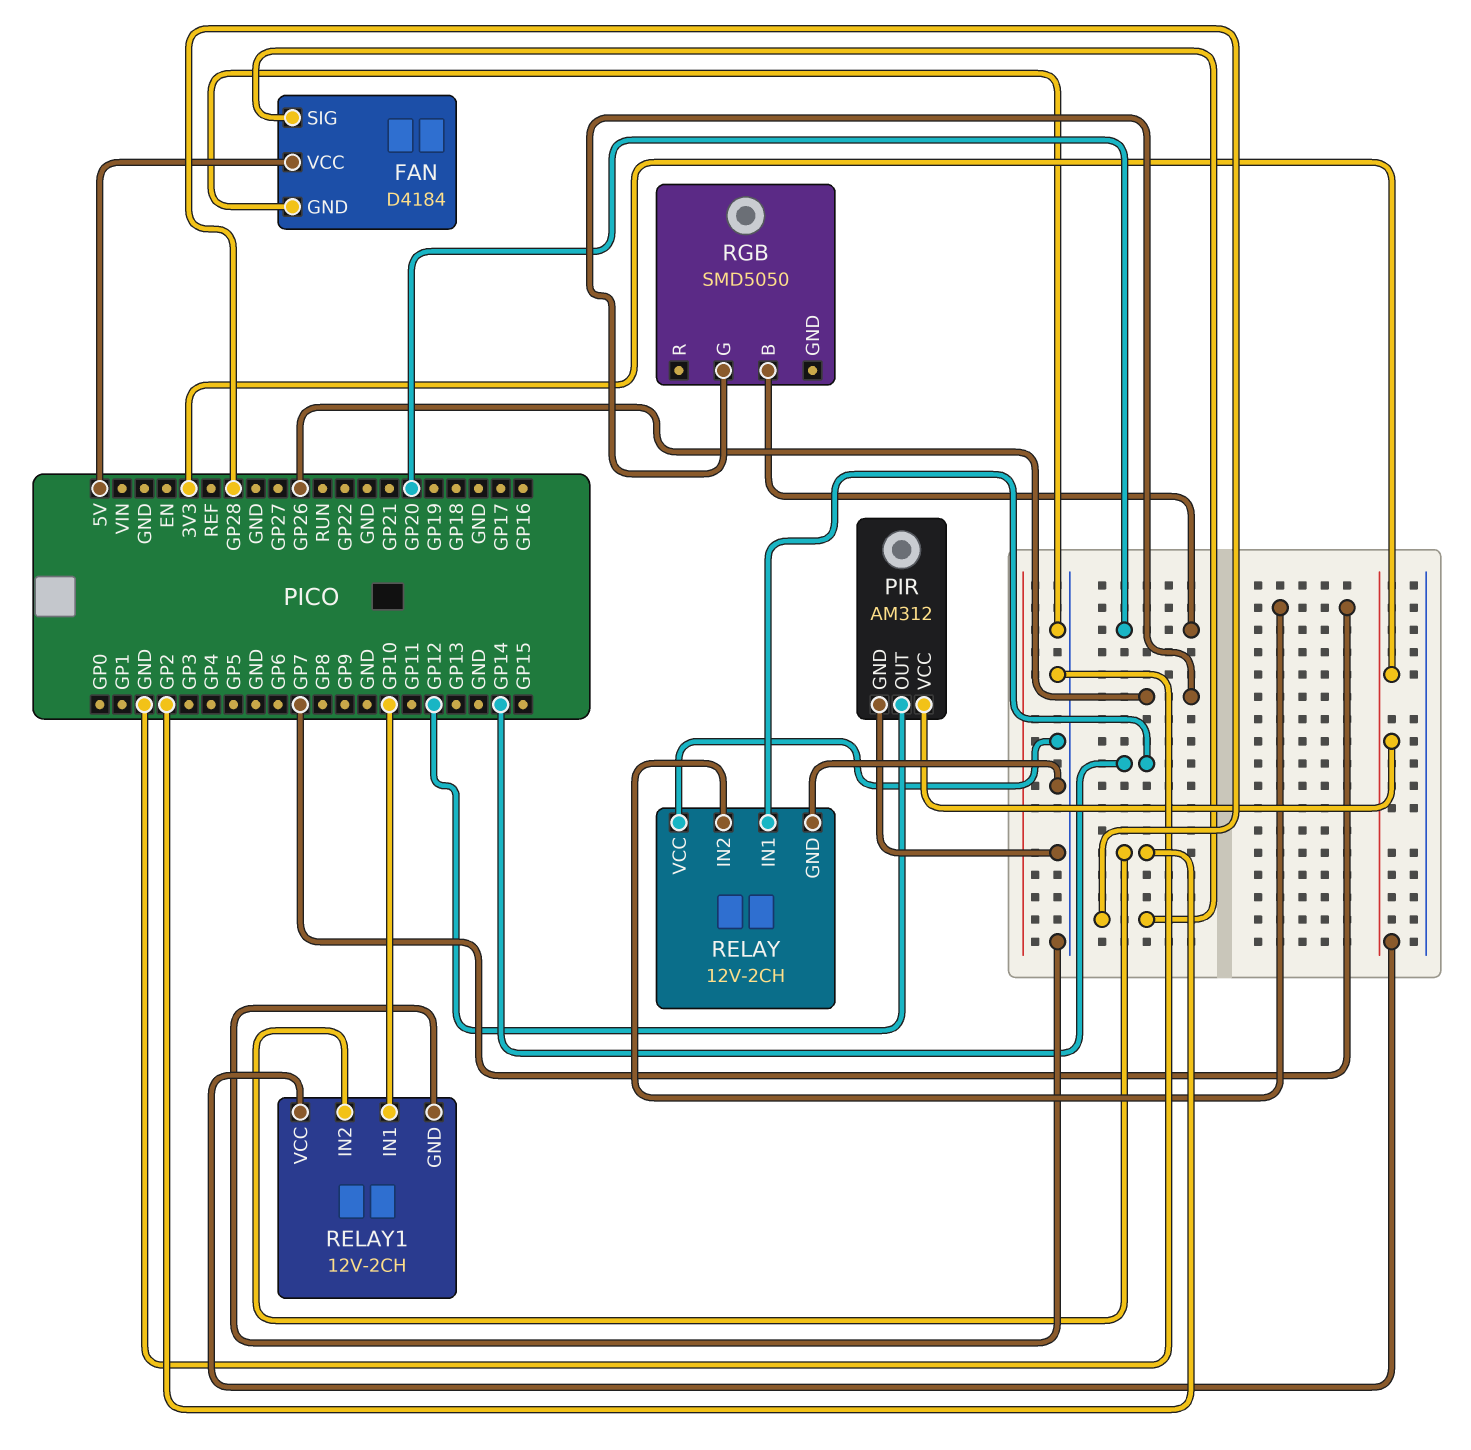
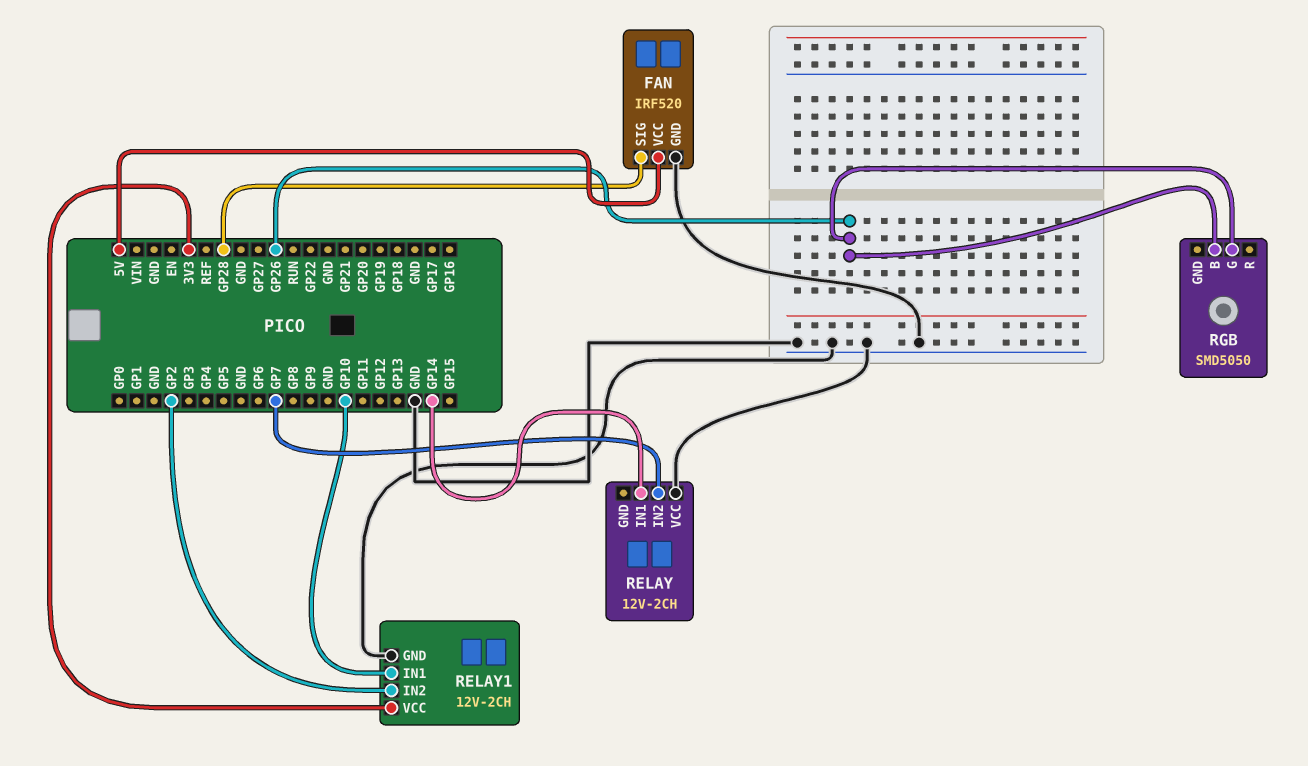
FAN: D4184 -> IRF520
PIR: AM312 -> none
PIR pin GND: GND -> none
PIR pin OUT: GP12 -> none
PIR pin VCC: 3V3 -> none
RELAY pin GND: GND -> none
RGB pin B: GP20 -> GP26

